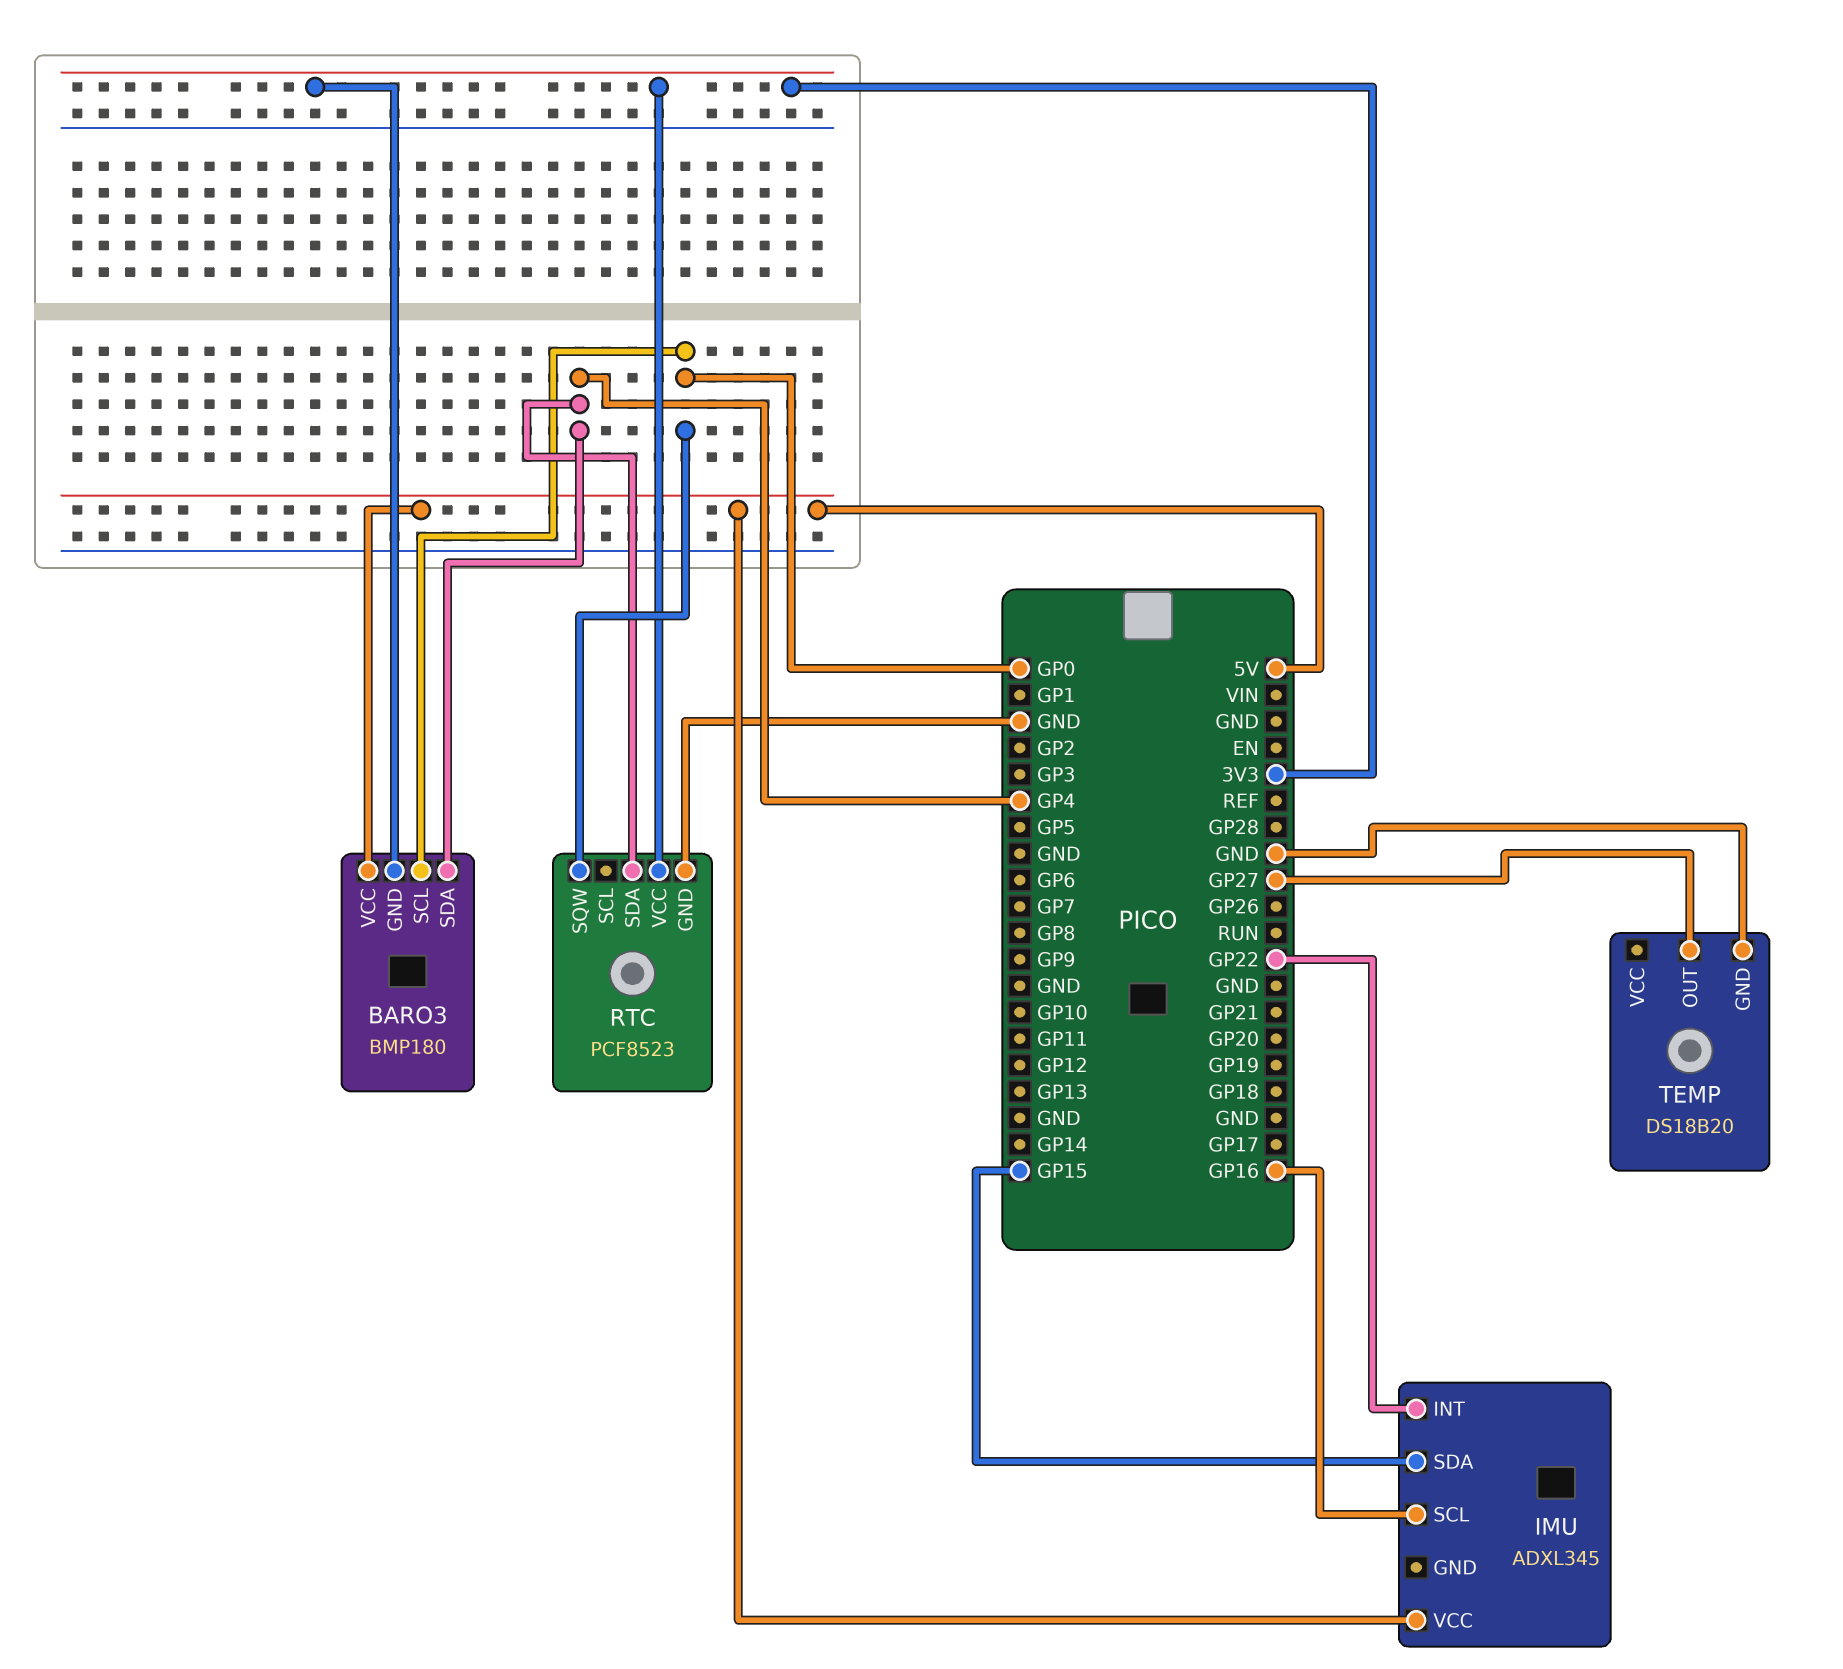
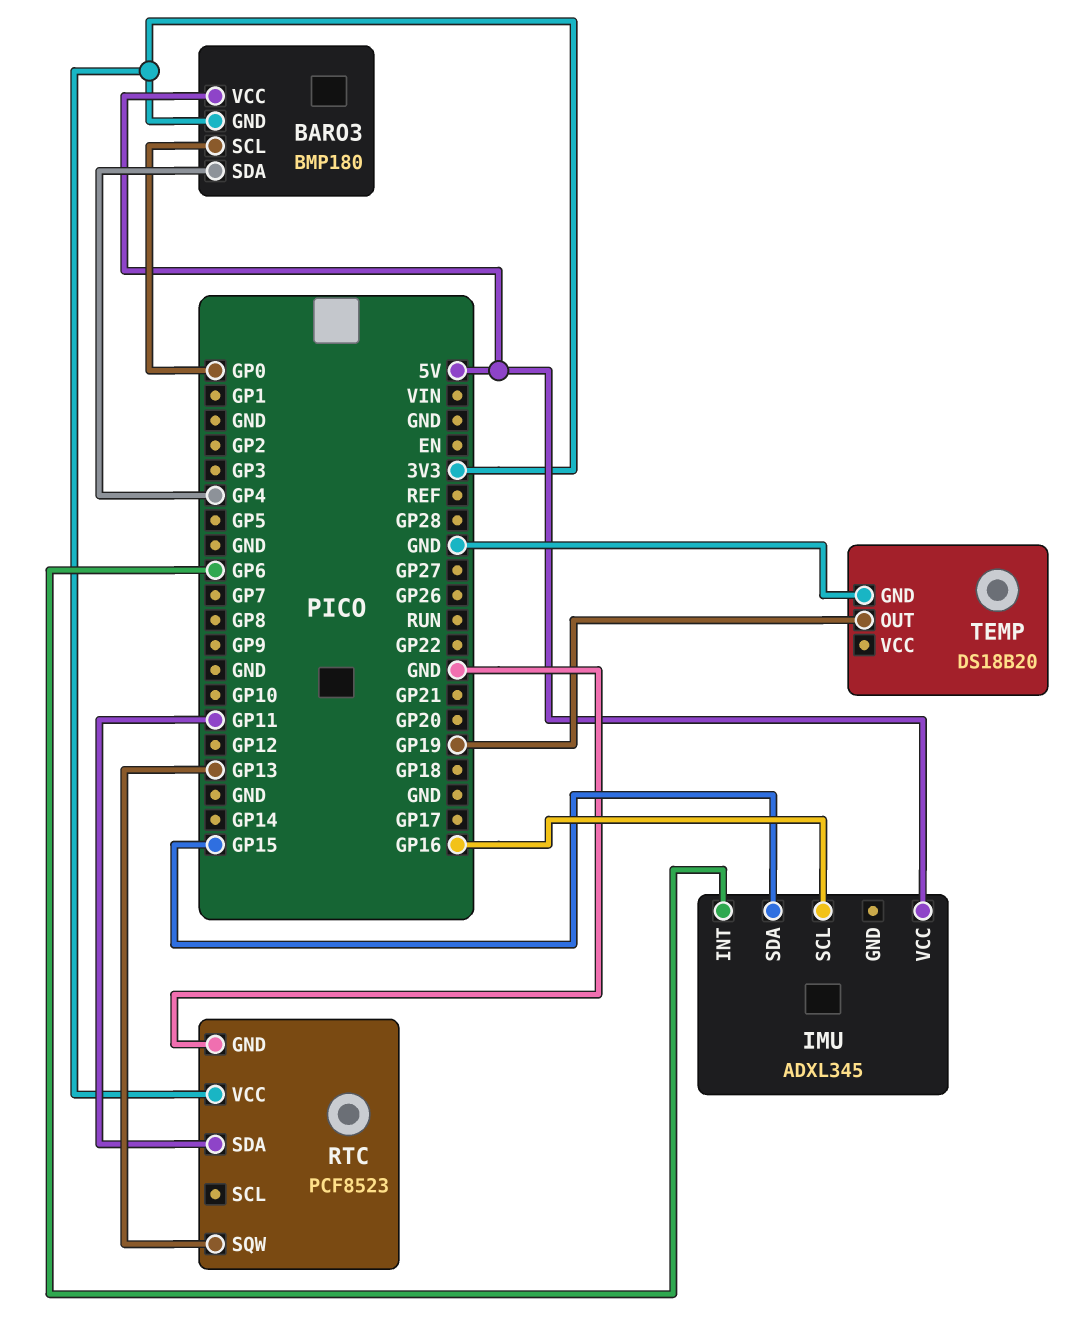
IMU pin INT: GP22 -> GP6
RTC pin SDA: GP4 -> GP11
RTC pin SQW: GP0 -> GP13
TEMP pin OUT: GP27 -> GP19

